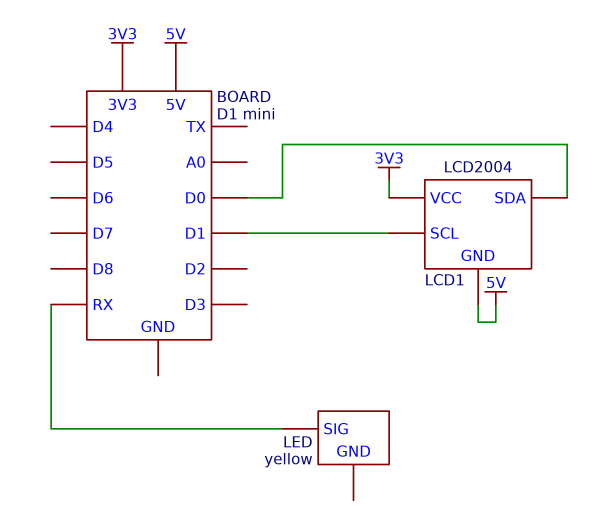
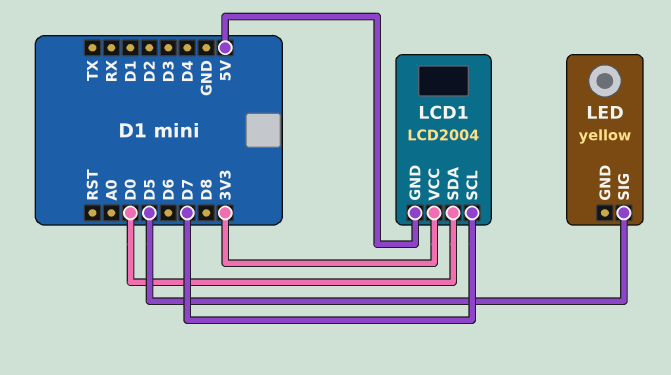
LCD1 pin SCL: D1 -> D7
LED pin SIG: RX -> D5

